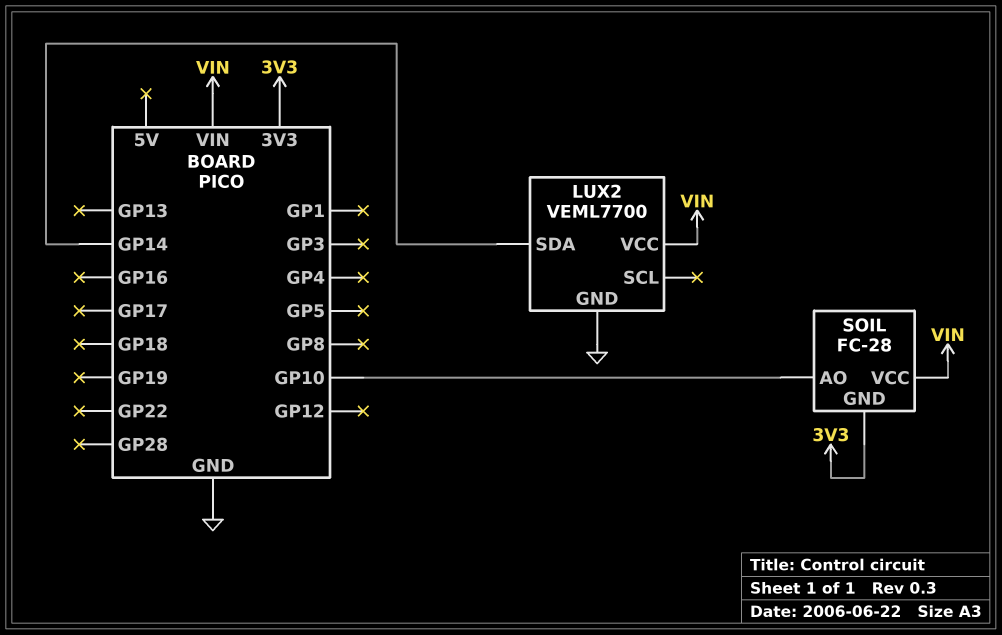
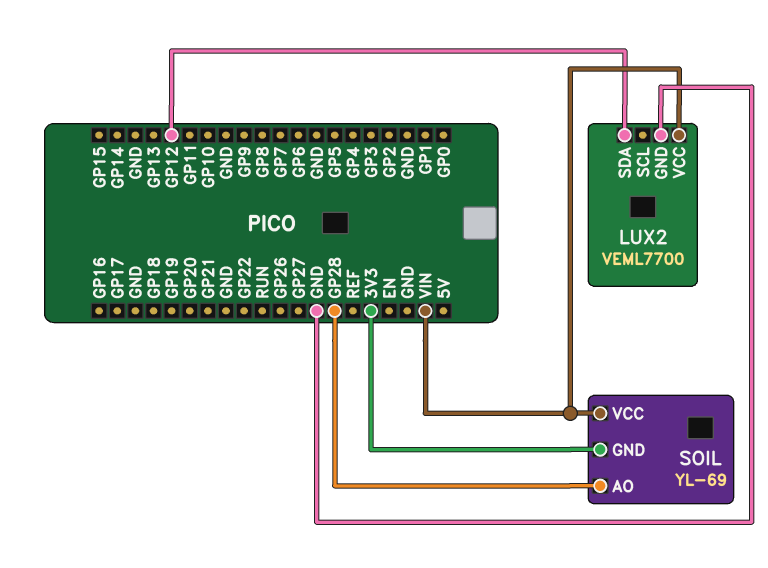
LUX2 pin SDA: GP14 -> GP12
SOIL: FC-28 -> YL-69
SOIL pin AO: GP10 -> GP28

